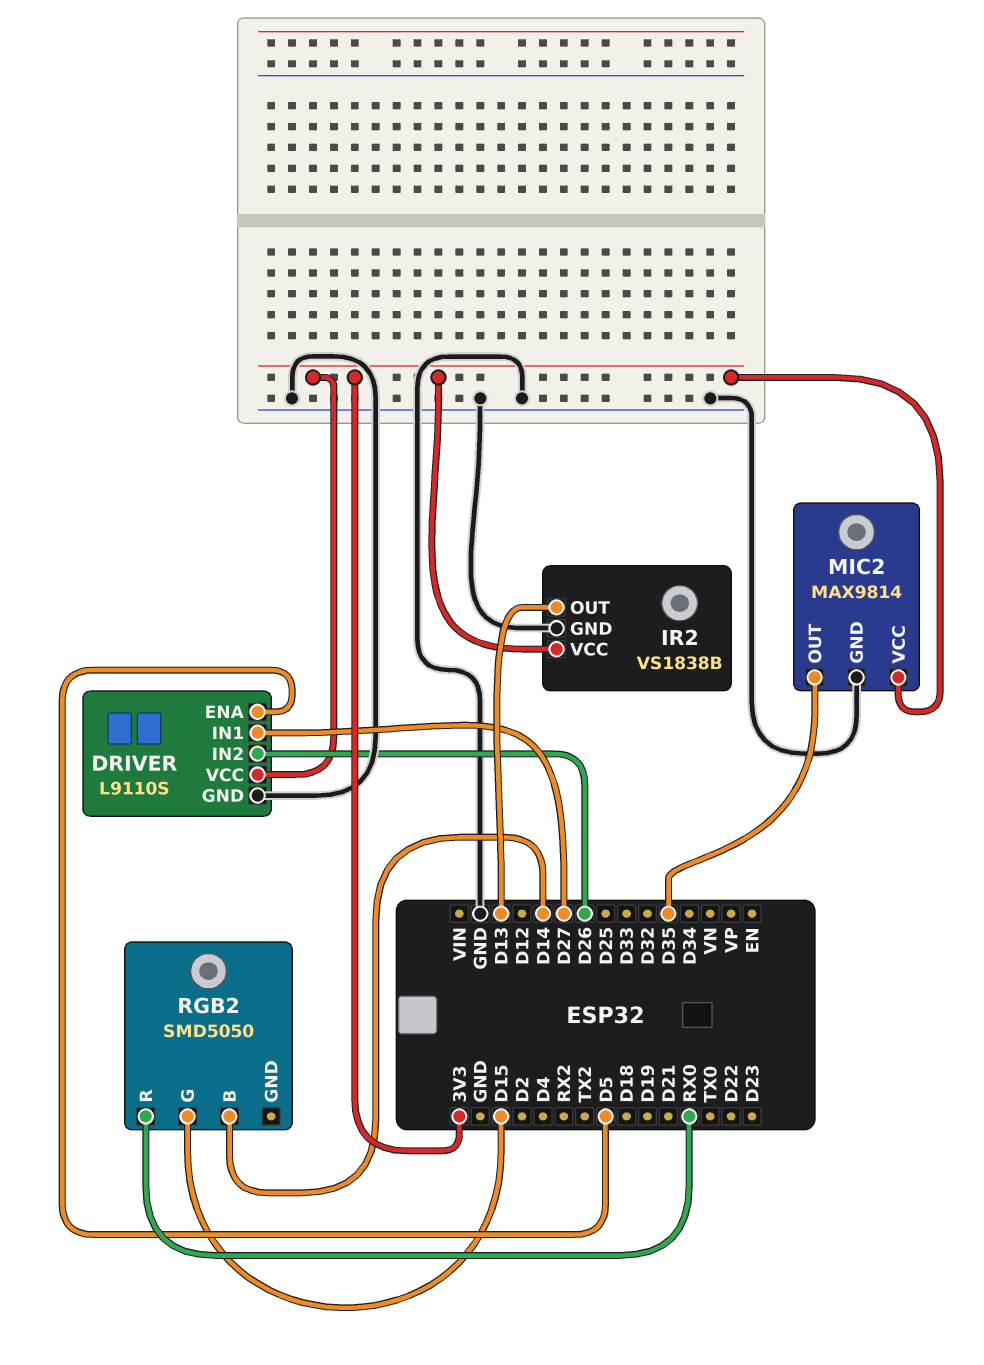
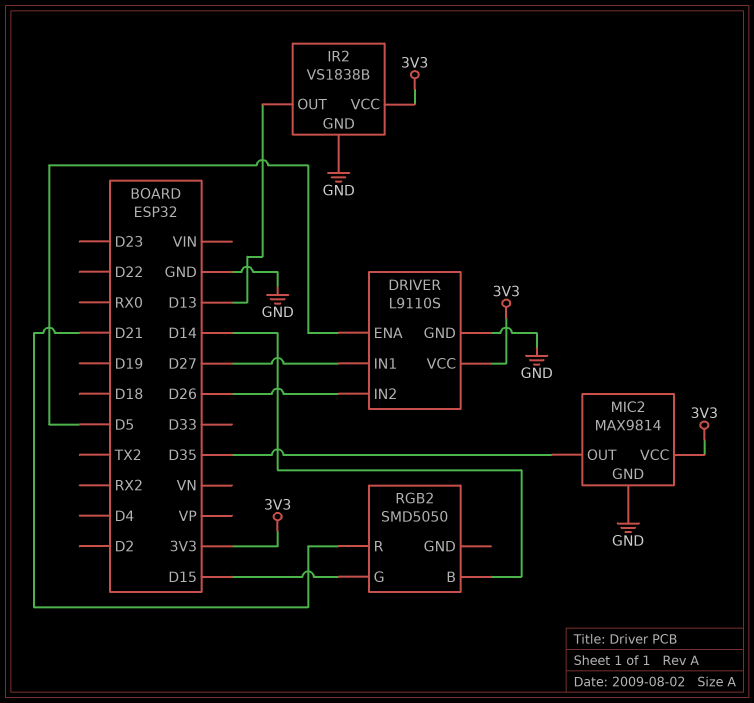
RGB2 pin R: RX0 -> D21

